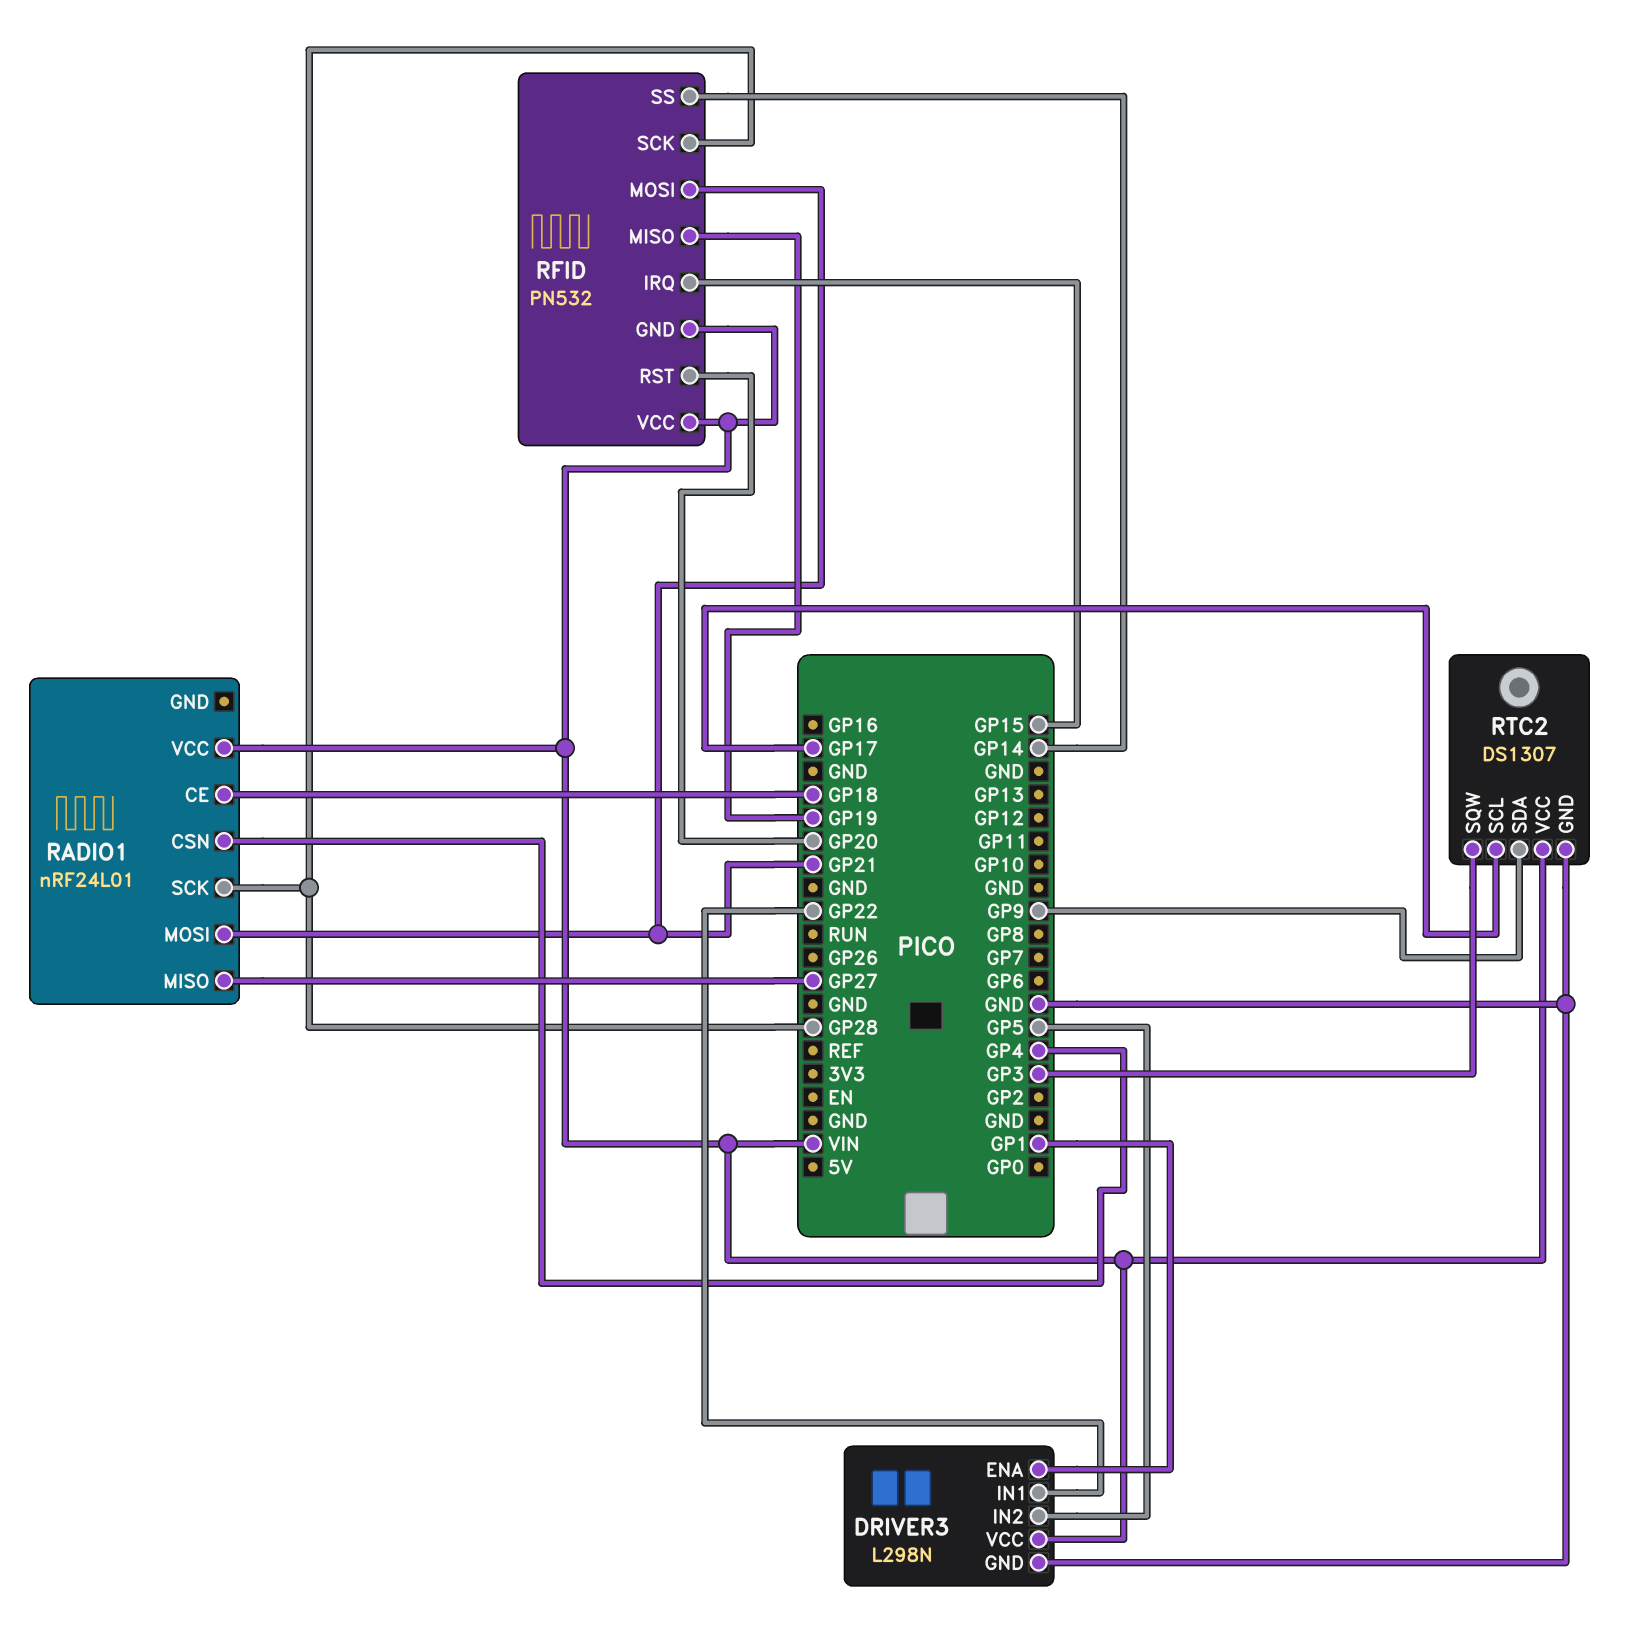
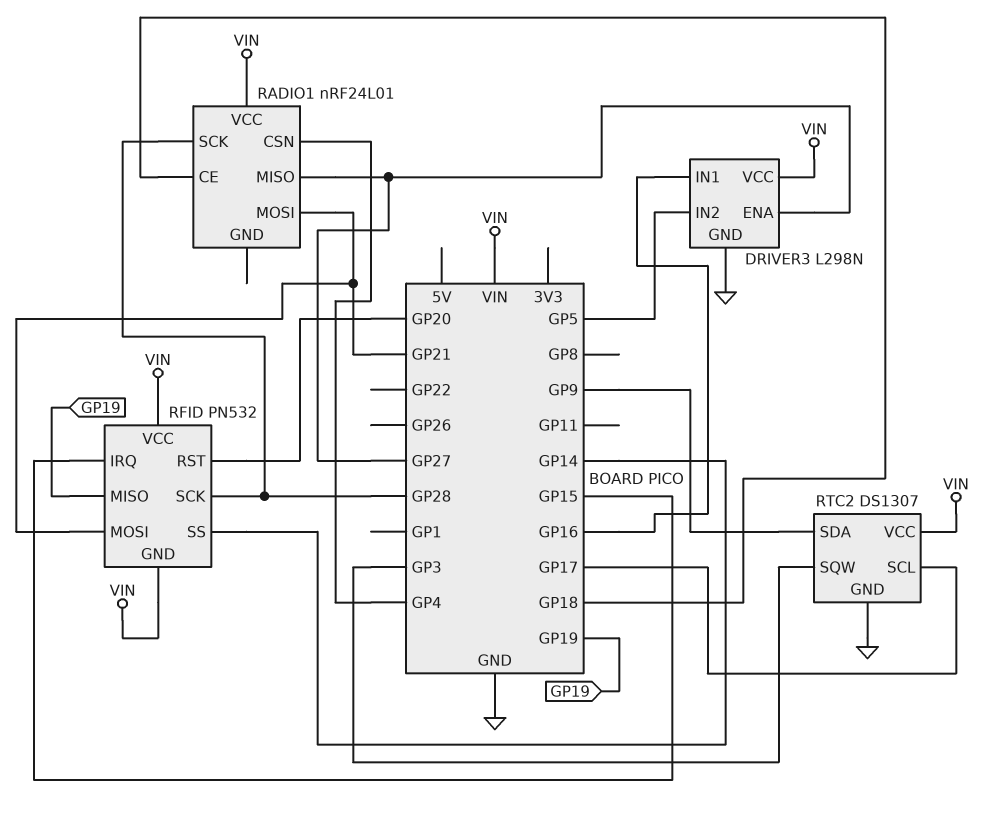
DRIVER3 pin ENA: GP1 -> GP27
DRIVER3 pin IN1: GP22 -> GP16

